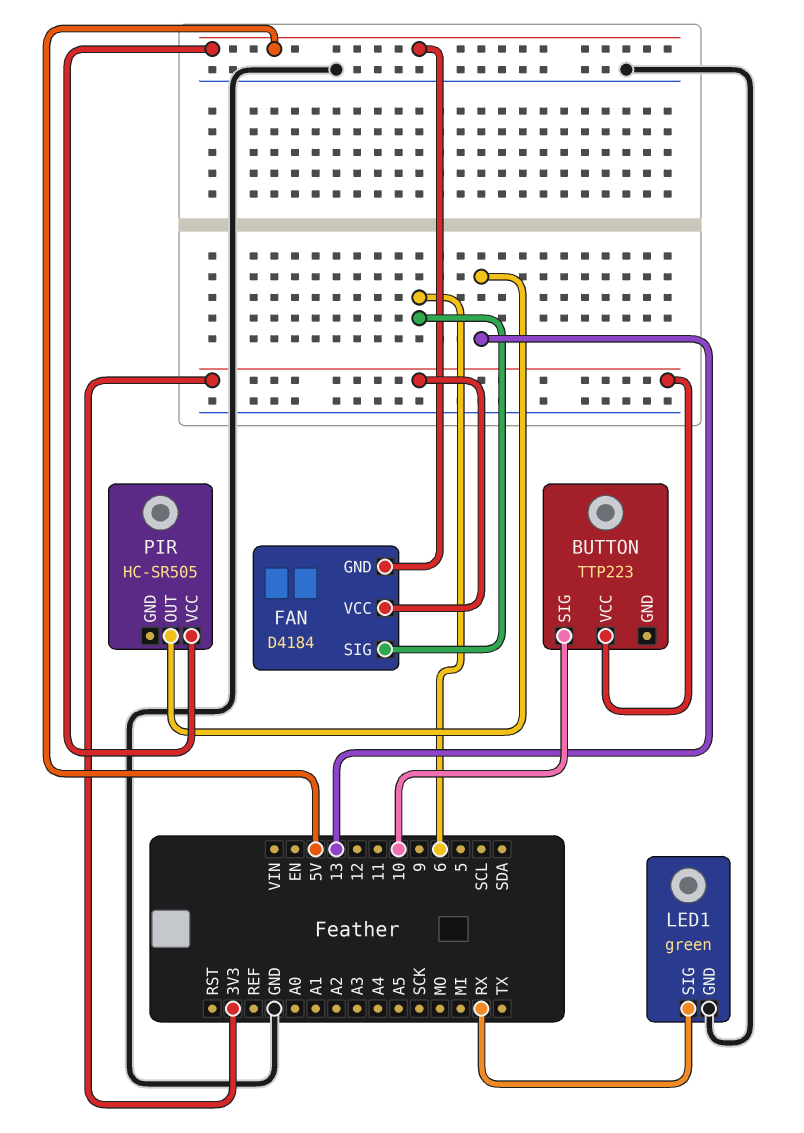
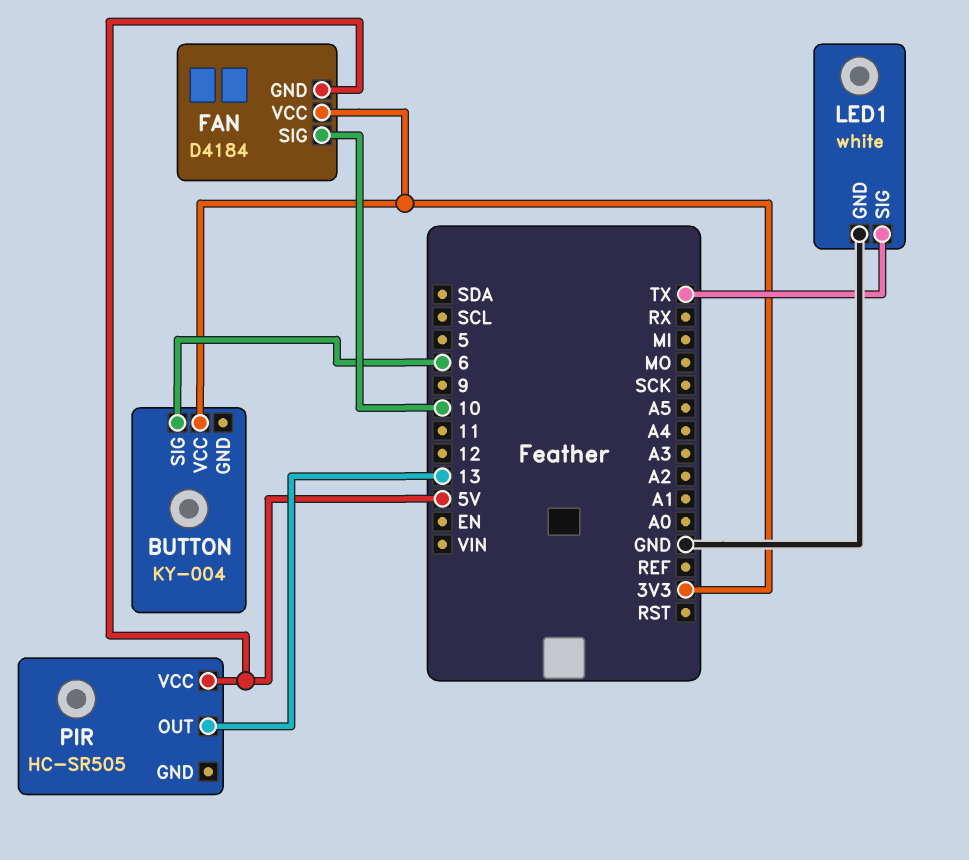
BUTTON: TTP223 -> KY-004
BUTTON pin SIG: 10 -> 6
FAN pin SIG: 6 -> 10
LED1: green -> white
LED1 pin SIG: RX -> TX

